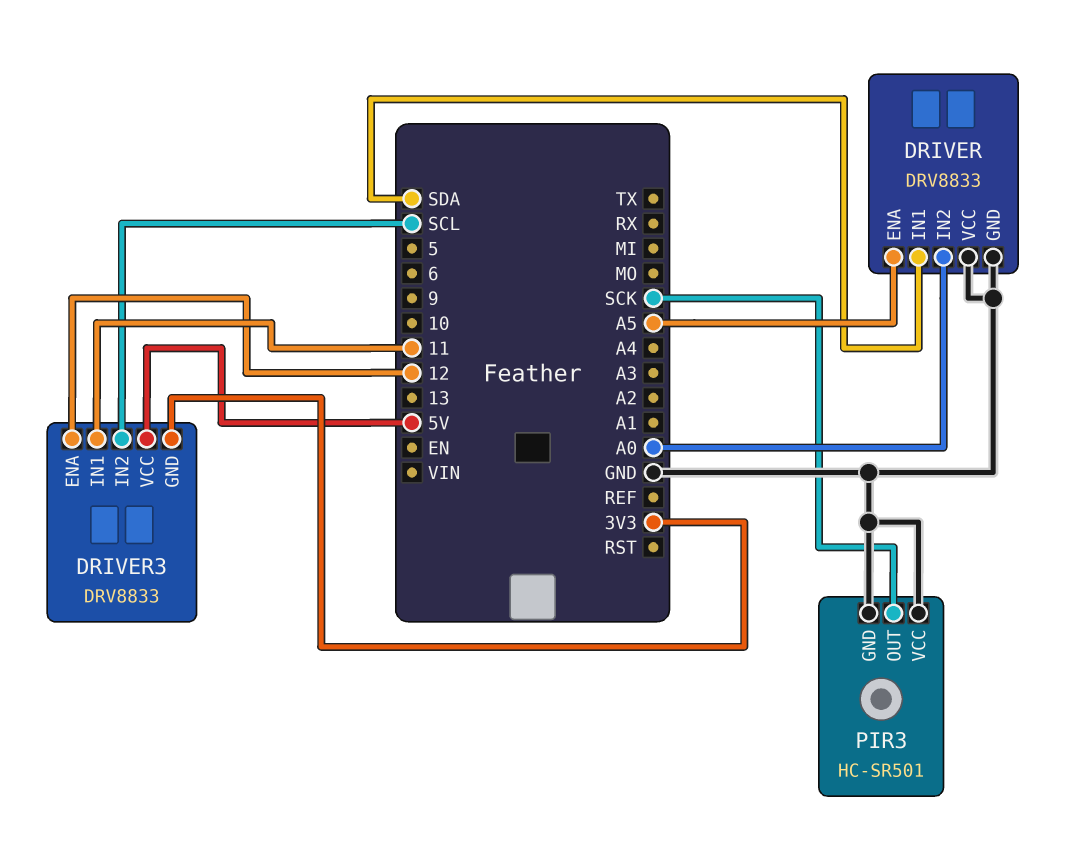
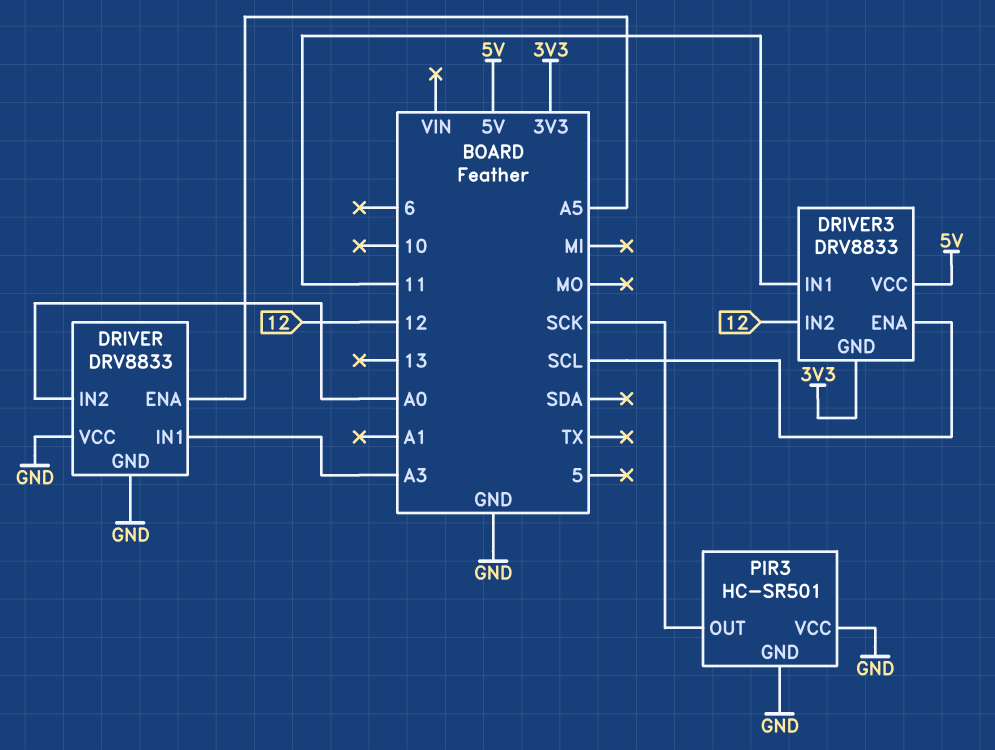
DRIVER pin IN1: SDA -> A3
DRIVER3 pin ENA: 12 -> SCL
DRIVER3 pin IN2: SCL -> 12

